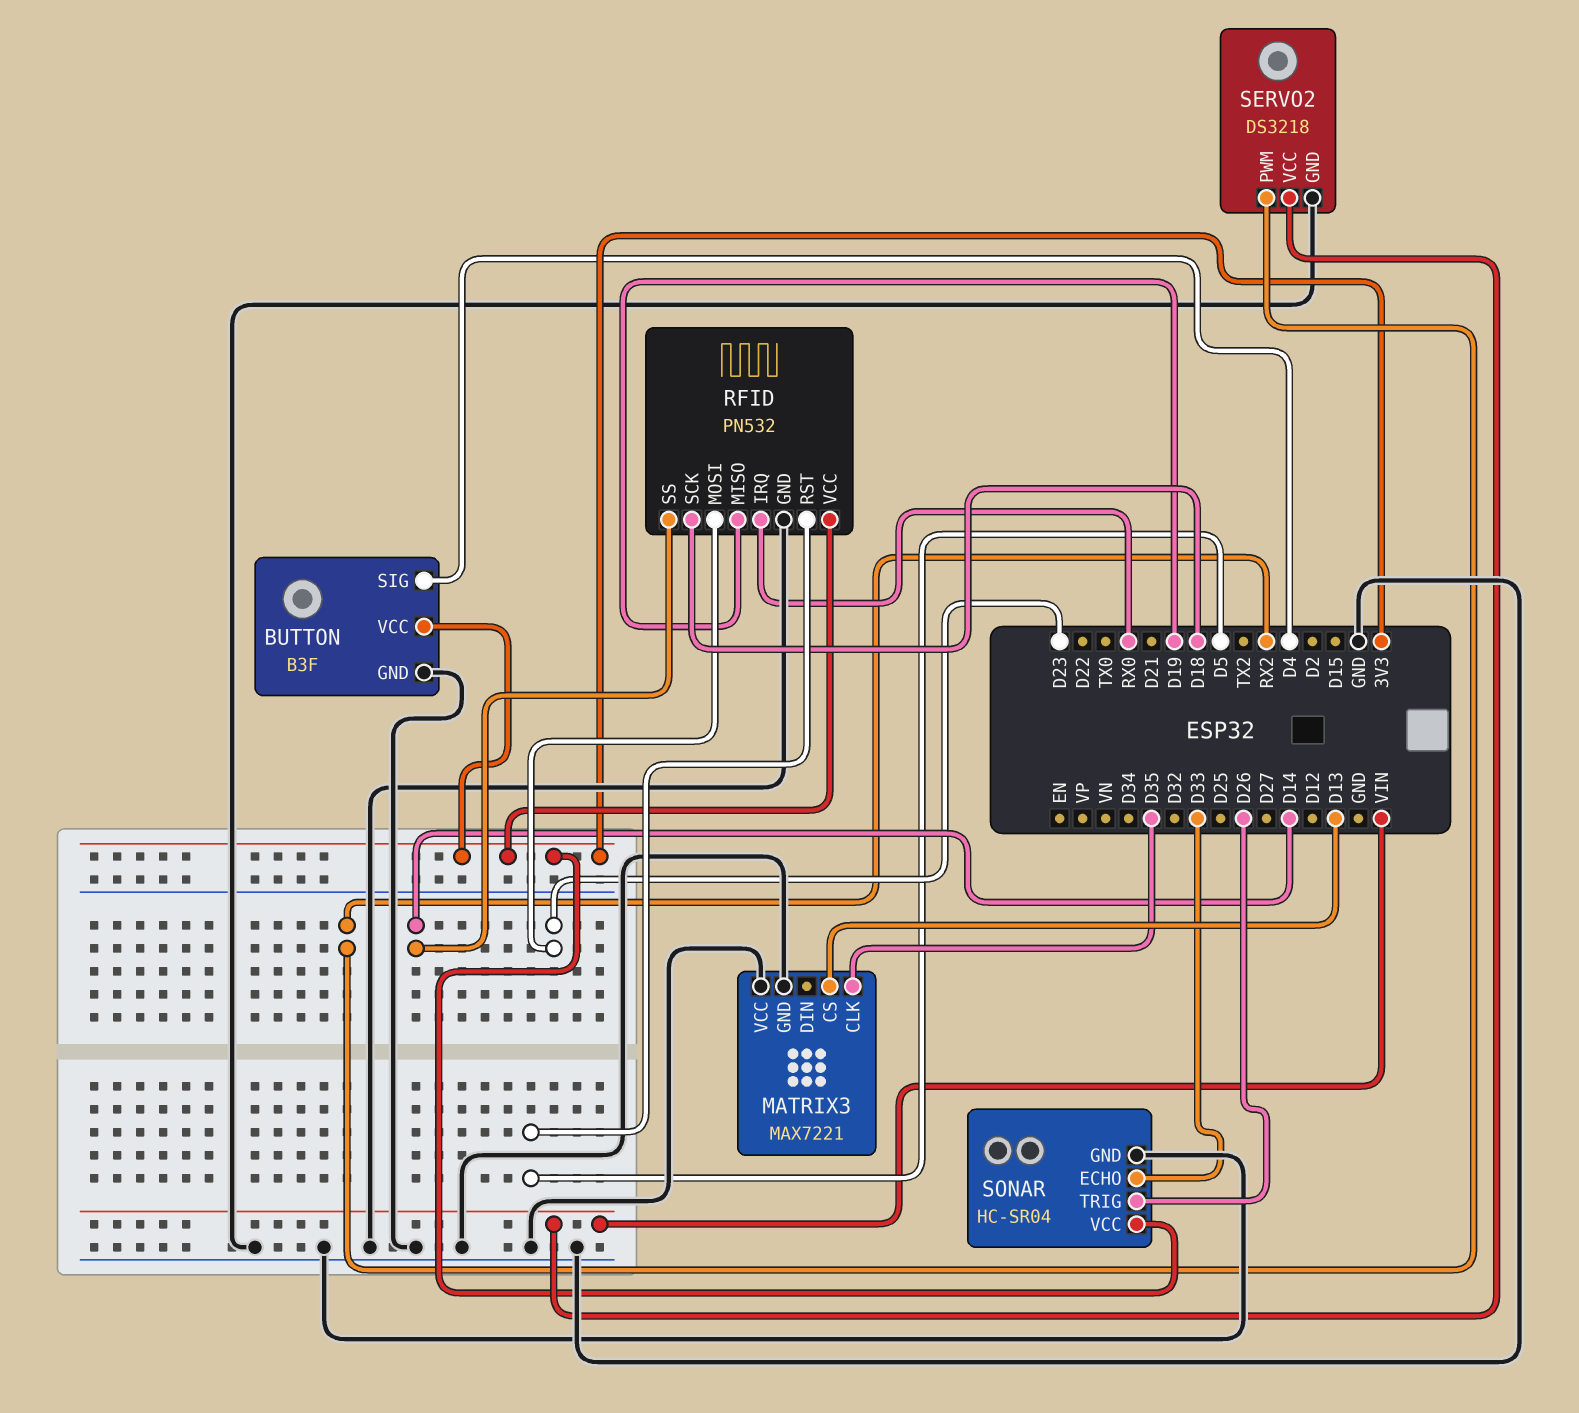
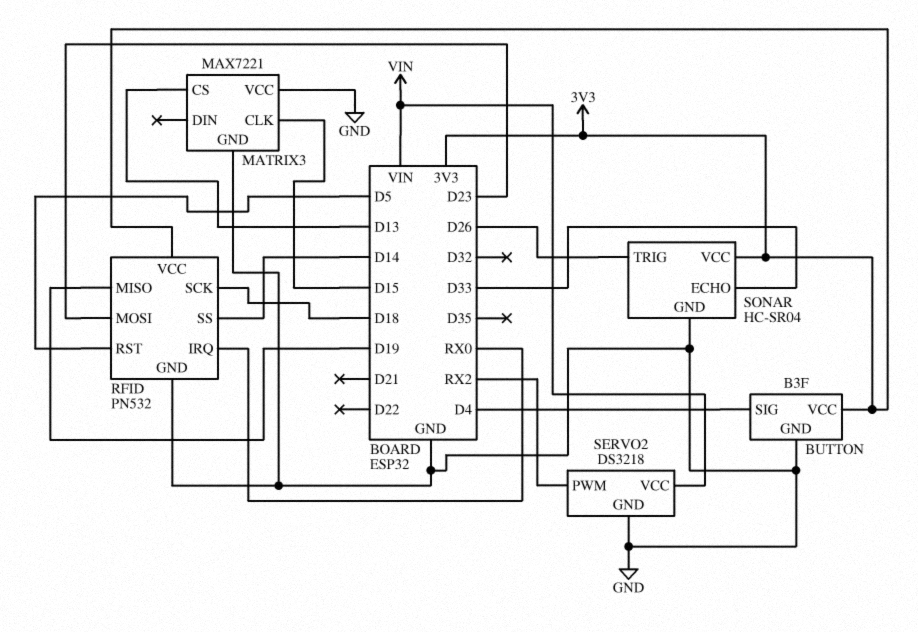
MATRIX3 pin CLK: D35 -> D15

